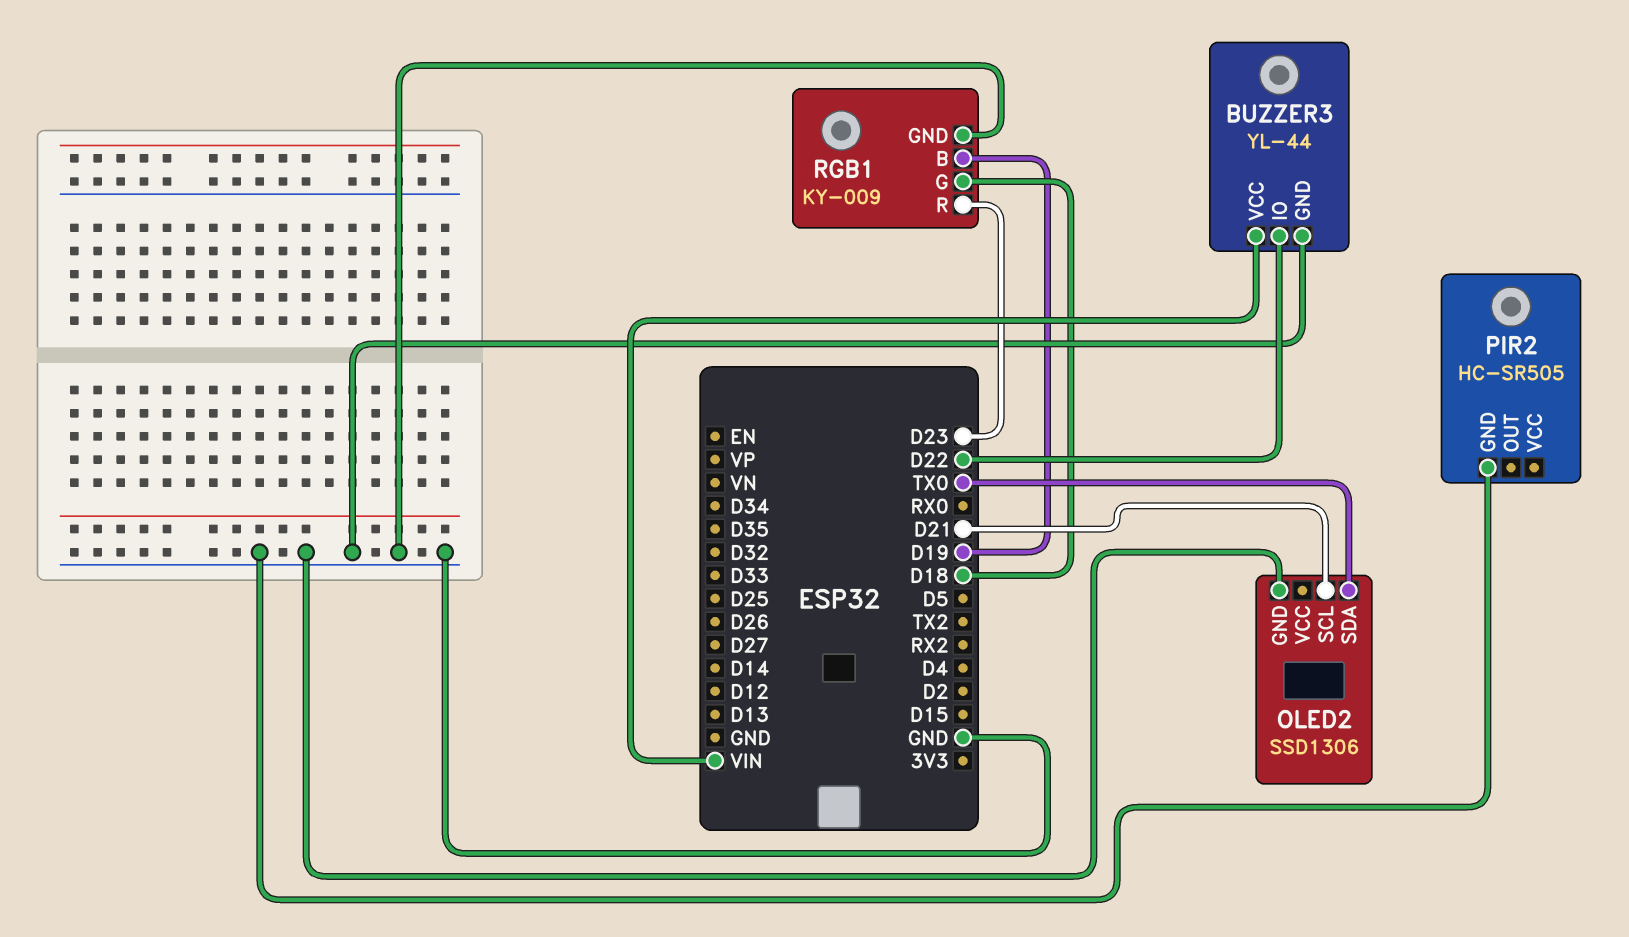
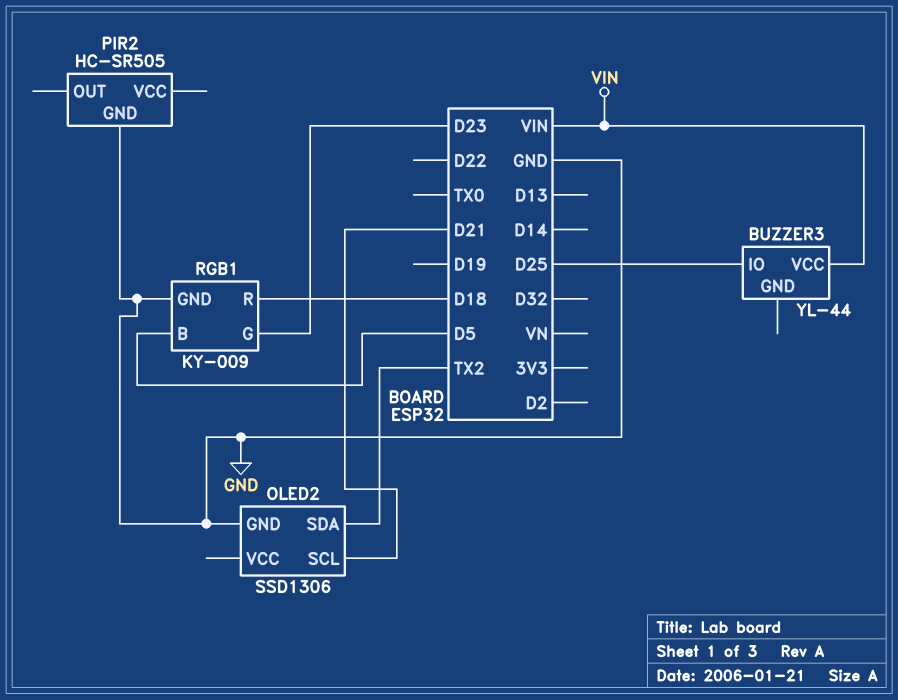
BUZZER3 pin GND: GND -> none
BUZZER3 pin IO: D22 -> D25
OLED2 pin SDA: TX0 -> TX2
RGB1 pin B: D19 -> D5
RGB1 pin G: D18 -> D23
RGB1 pin R: D23 -> D18

